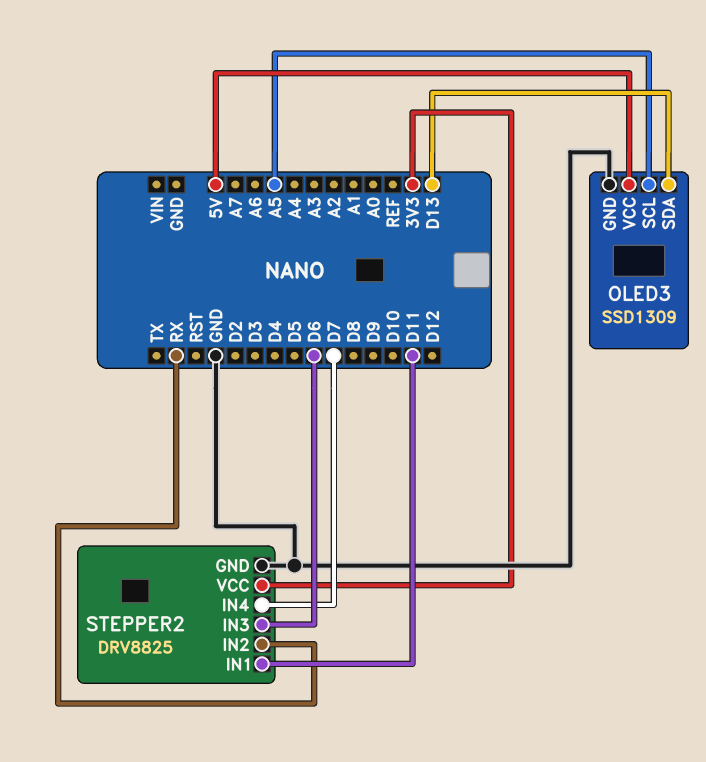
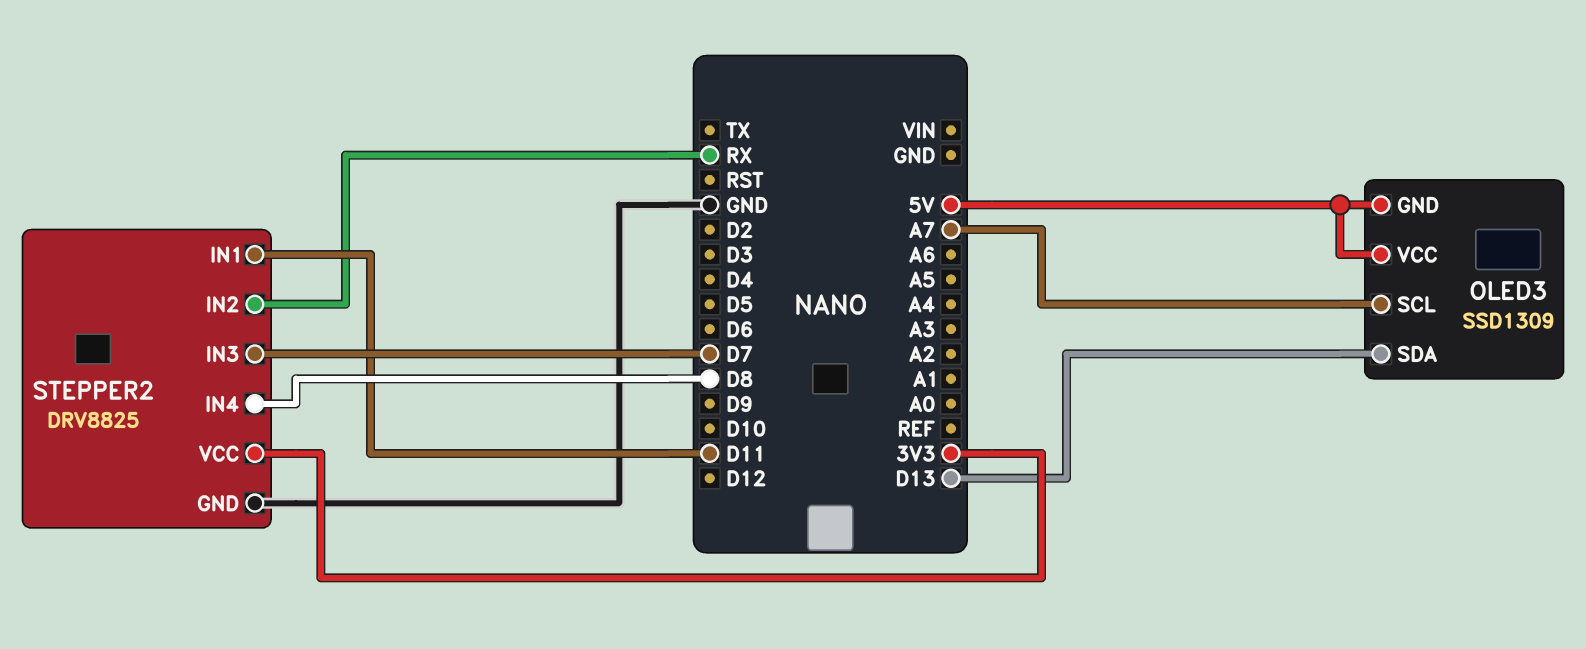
OLED3 pin GND: GND -> 5V
OLED3 pin SCL: A5 -> A7
STEPPER2 pin IN3: D6 -> D7
STEPPER2 pin IN4: D7 -> D8

